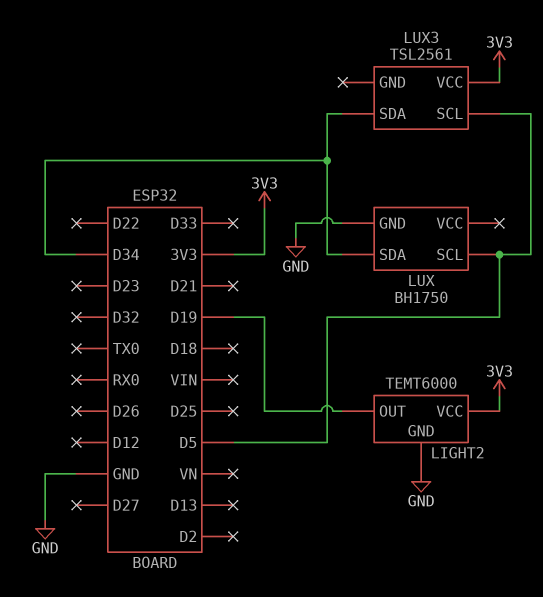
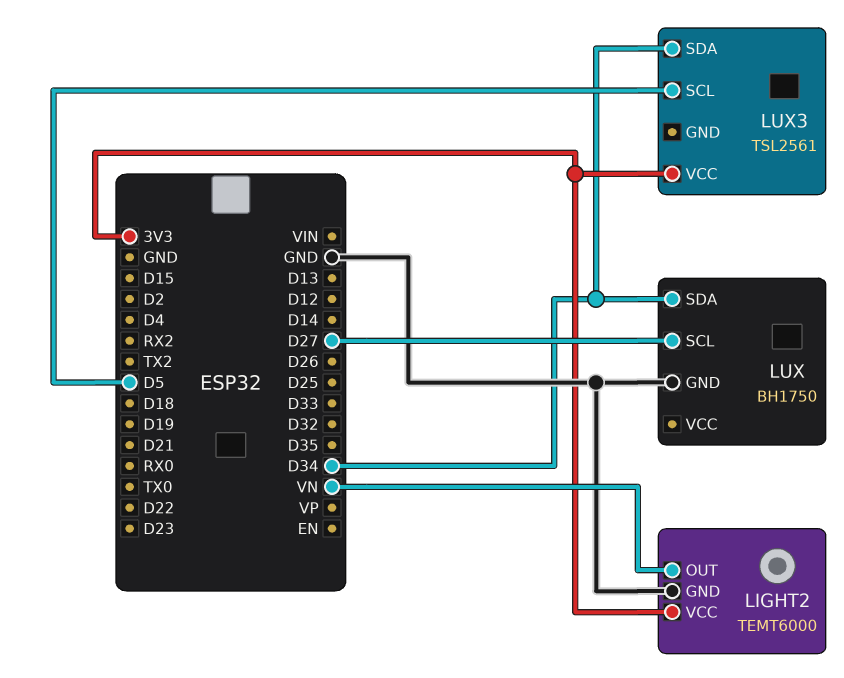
LIGHT2 pin OUT: D19 -> VN
LUX pin SCL: D5 -> D27

